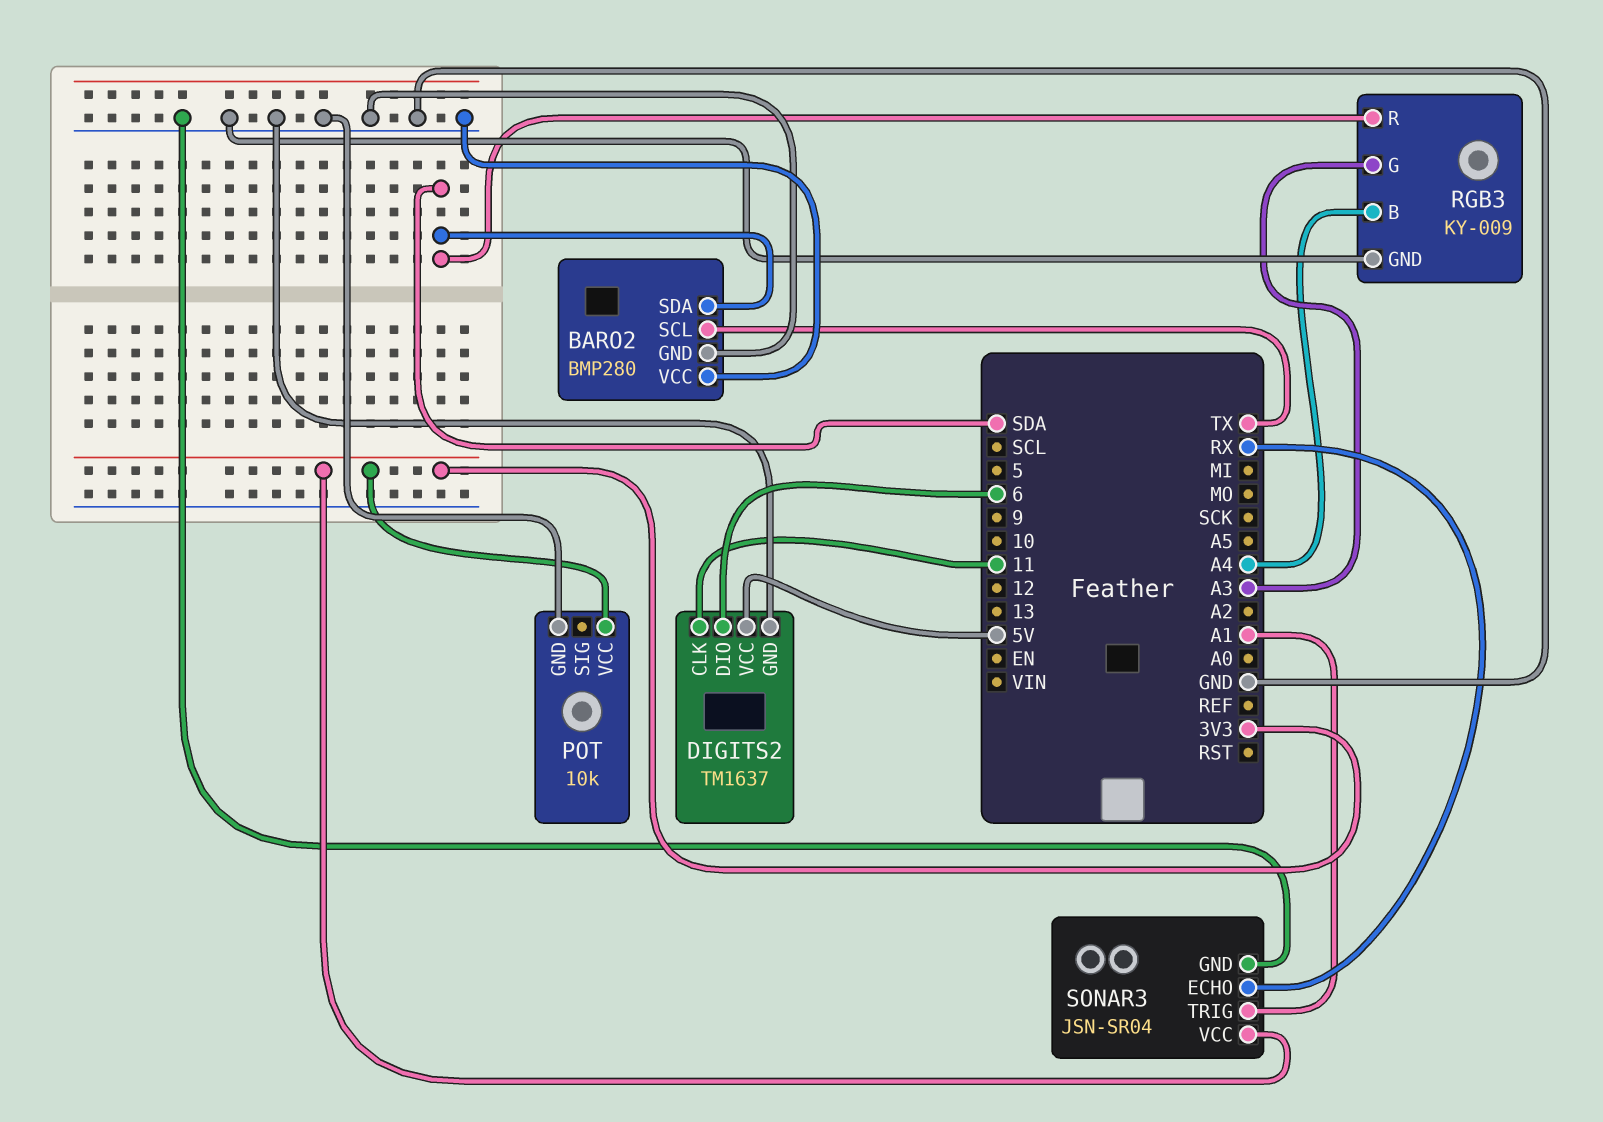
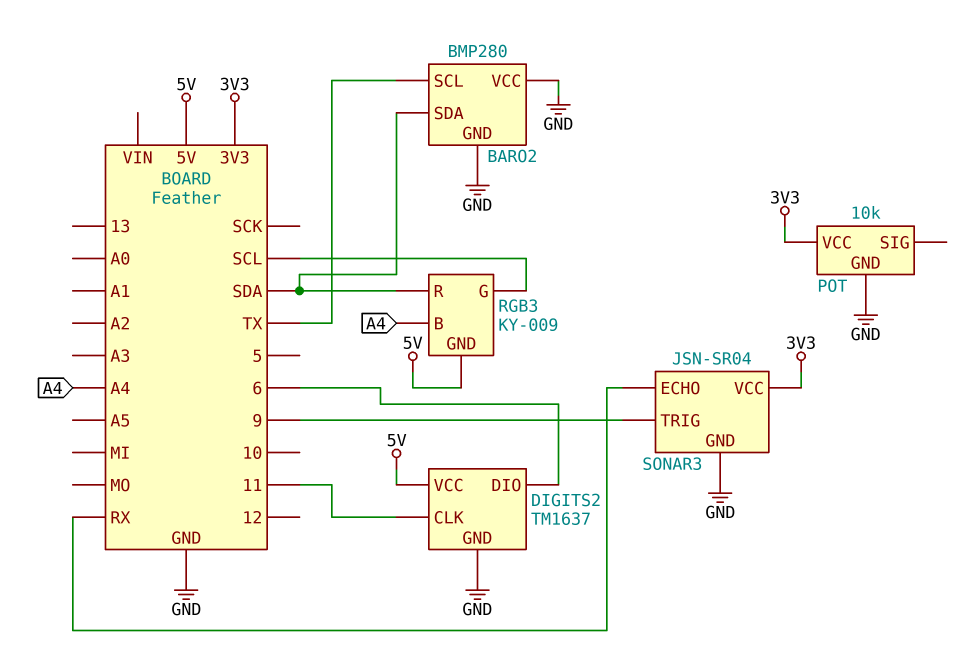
RGB3 pin G: A3 -> SCL
RGB3 pin GND: GND -> 5V
SONAR3 pin TRIG: A1 -> 9

